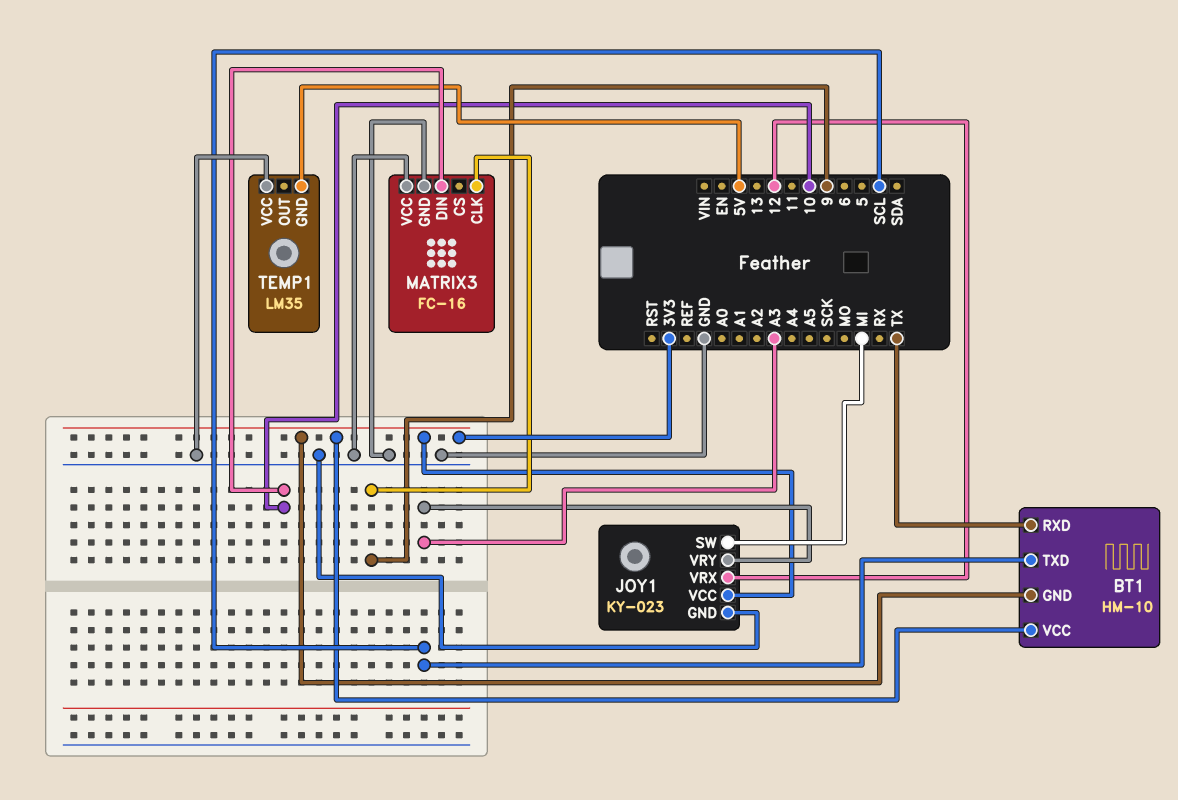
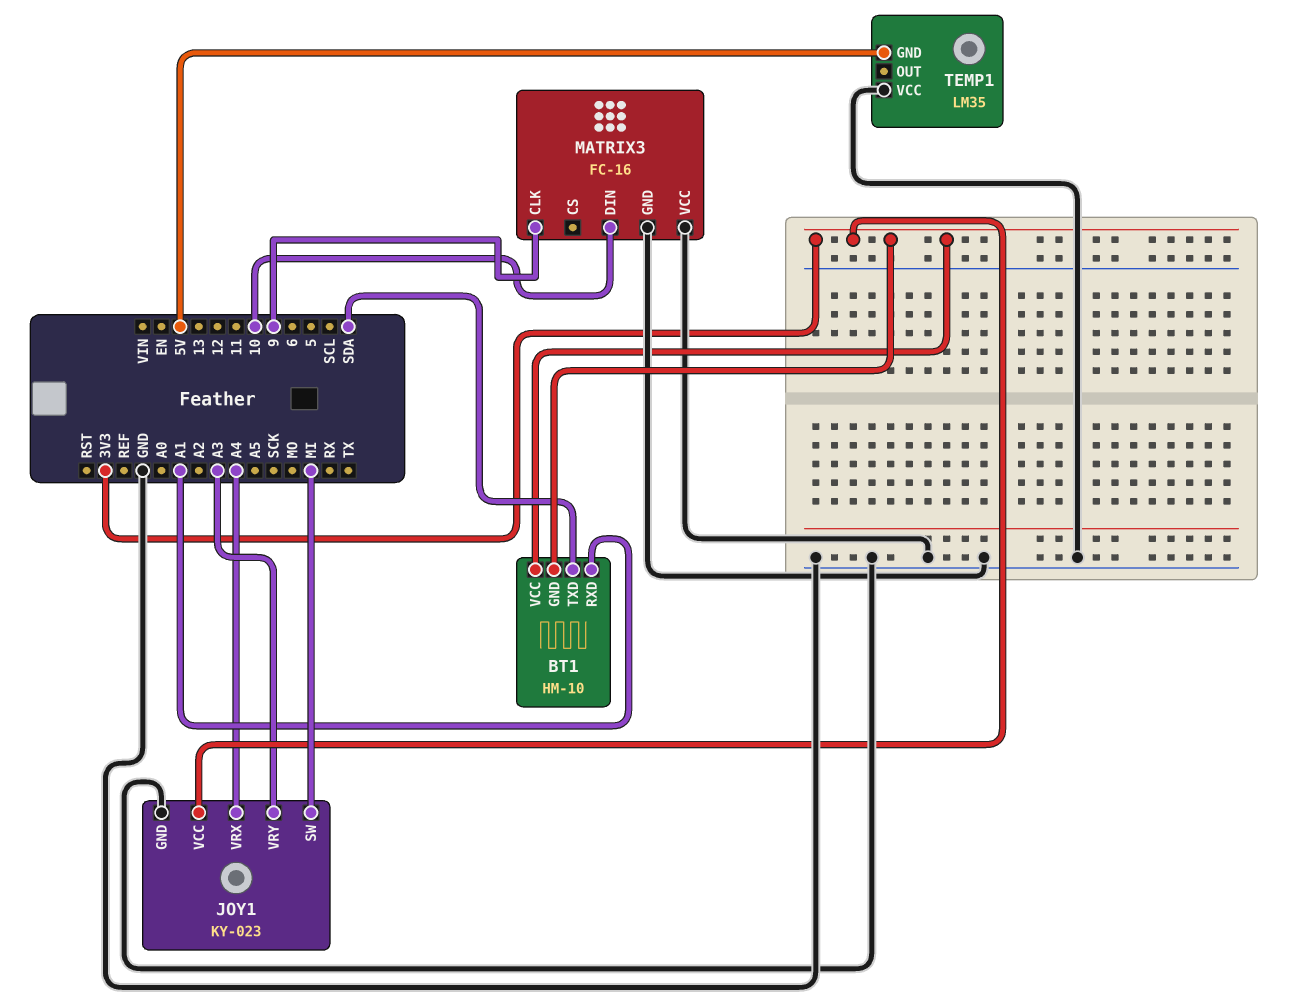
BT1 pin RXD: TX -> A1
BT1 pin TXD: SCL -> SDA
JOY1 pin VRX: 12 -> A4

